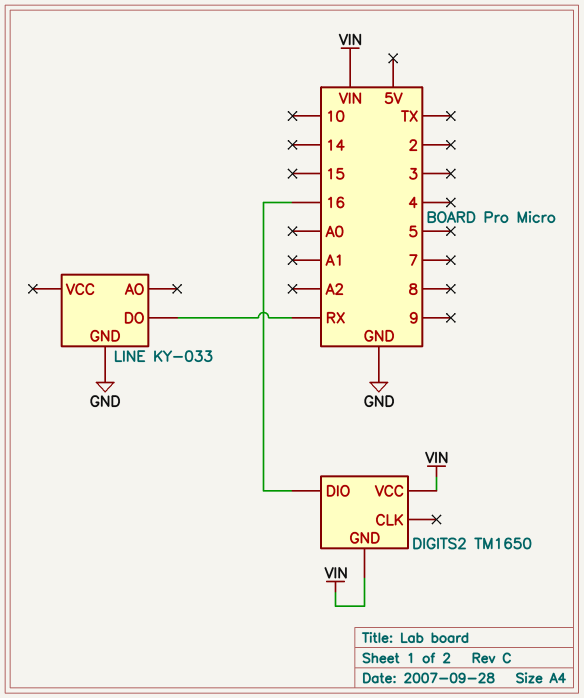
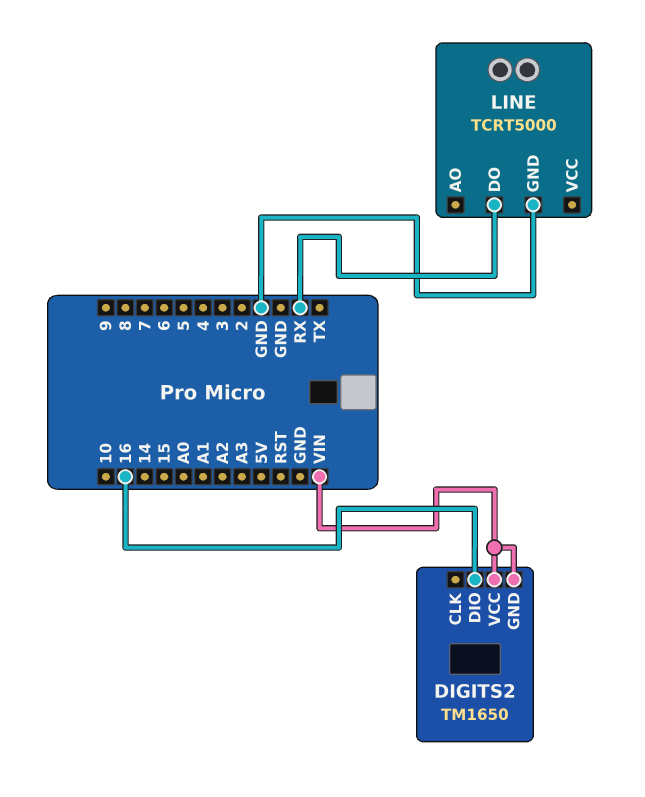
LINE: KY-033 -> TCRT5000

